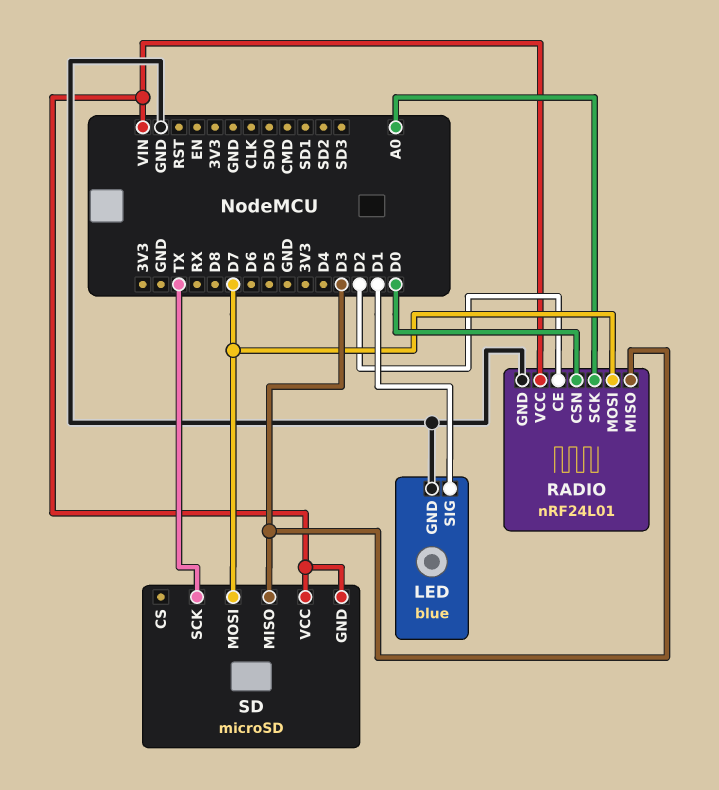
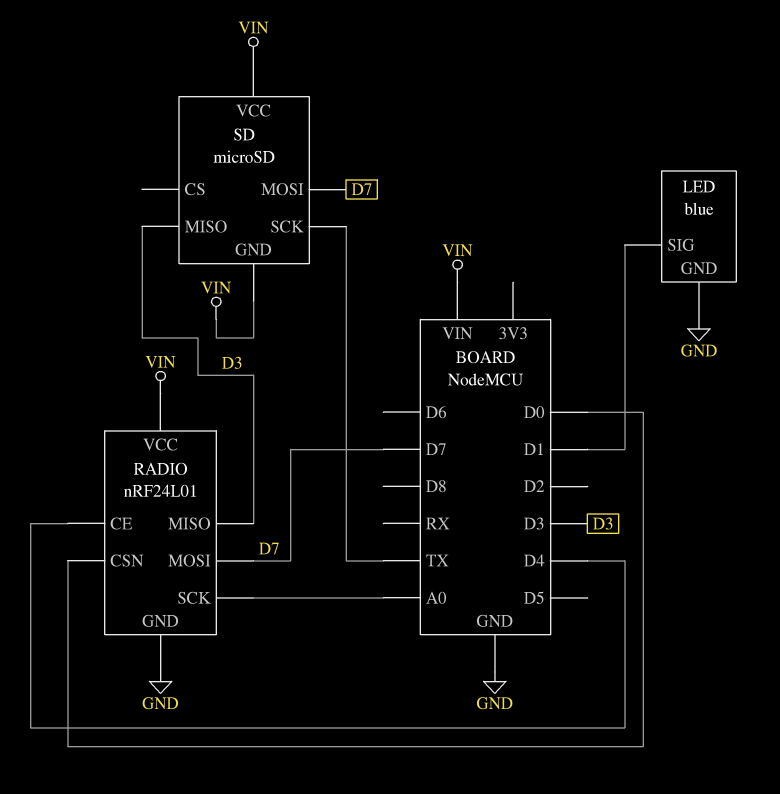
RADIO pin CE: D2 -> D4

